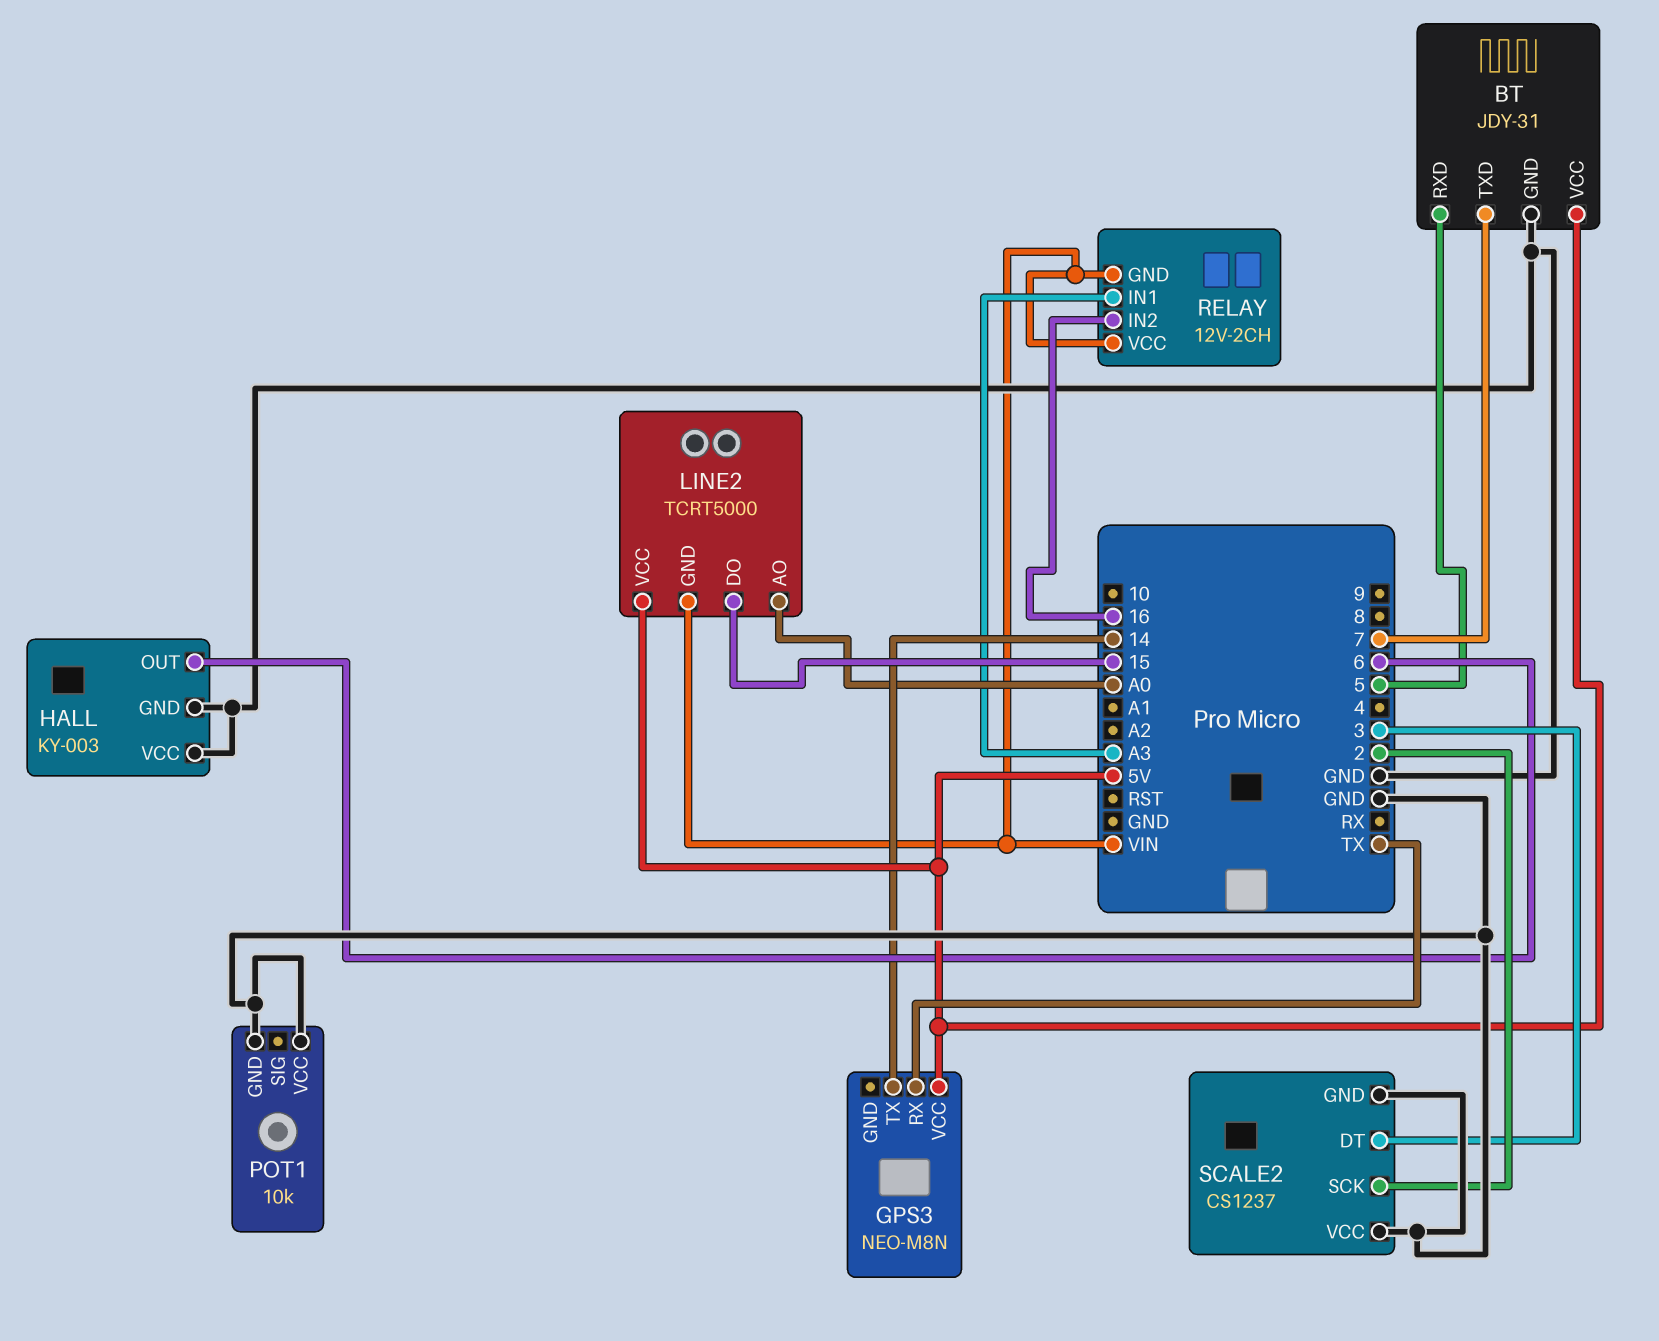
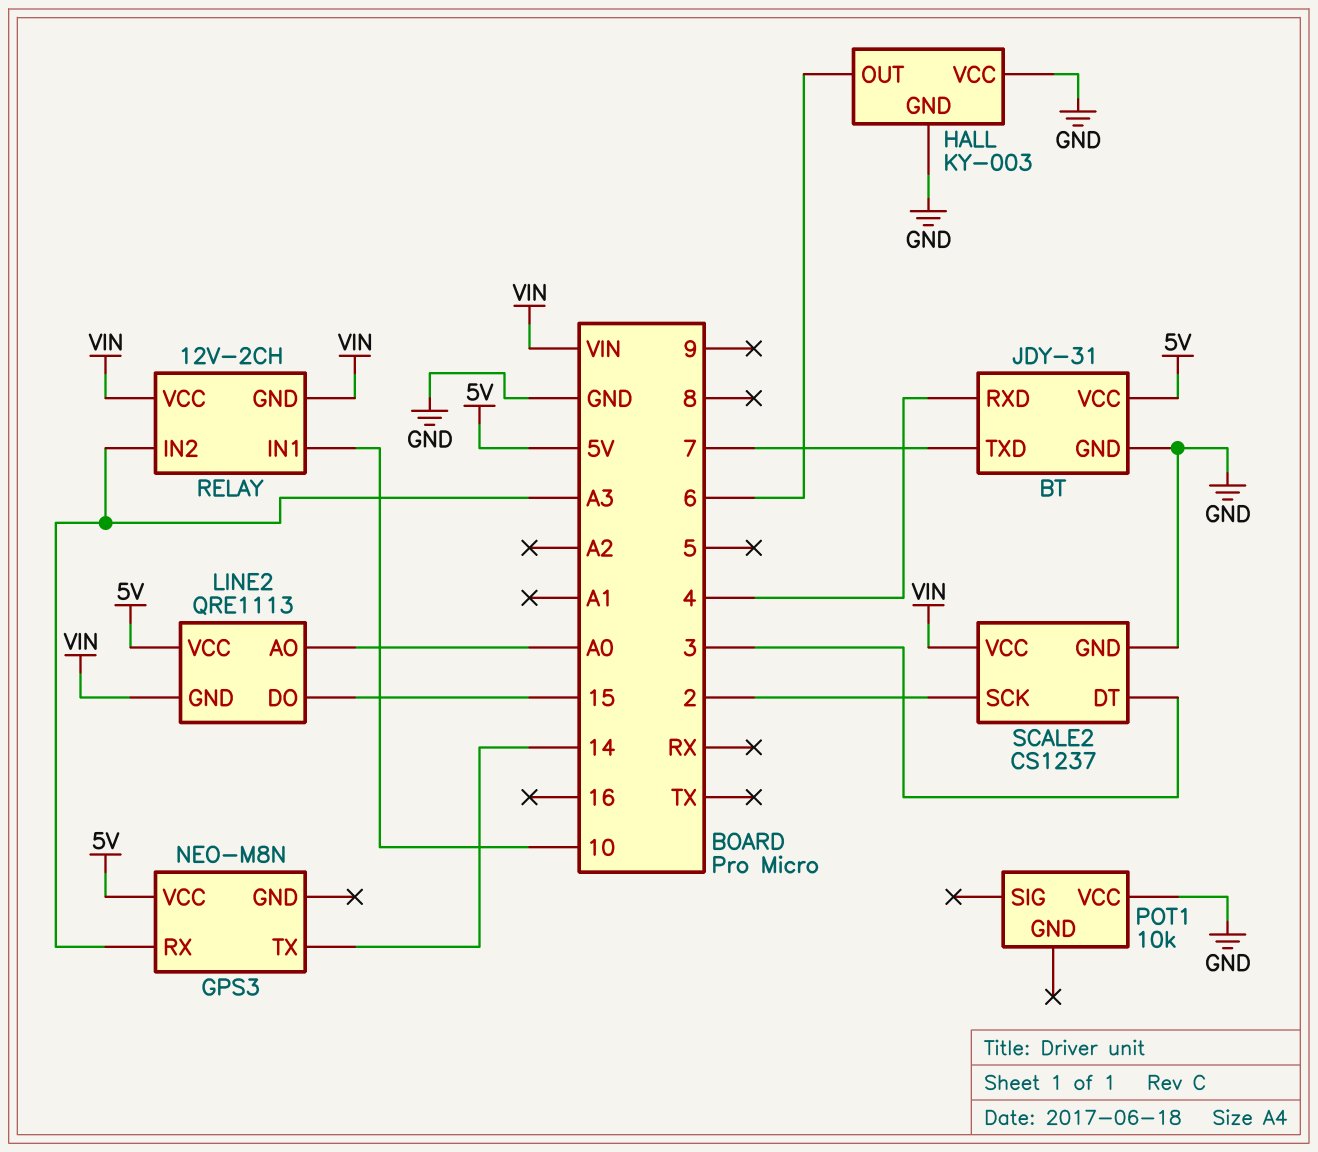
BT pin RXD: 5 -> 4
GPS3 pin RX: TX -> A3
LINE2: TCRT5000 -> QRE1113
POT1 pin GND: GND -> none
RELAY pin IN1: A3 -> 10
RELAY pin IN2: 16 -> A3
SCALE2 pin VCC: GND -> VIN

